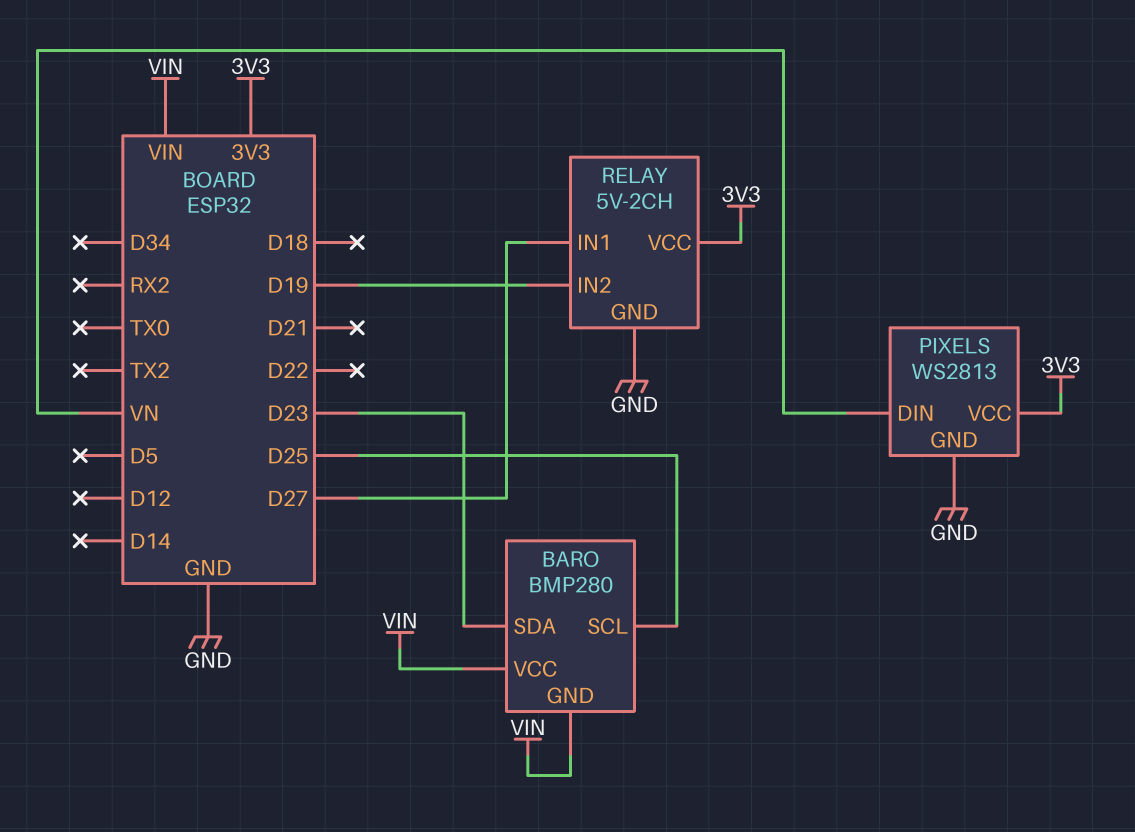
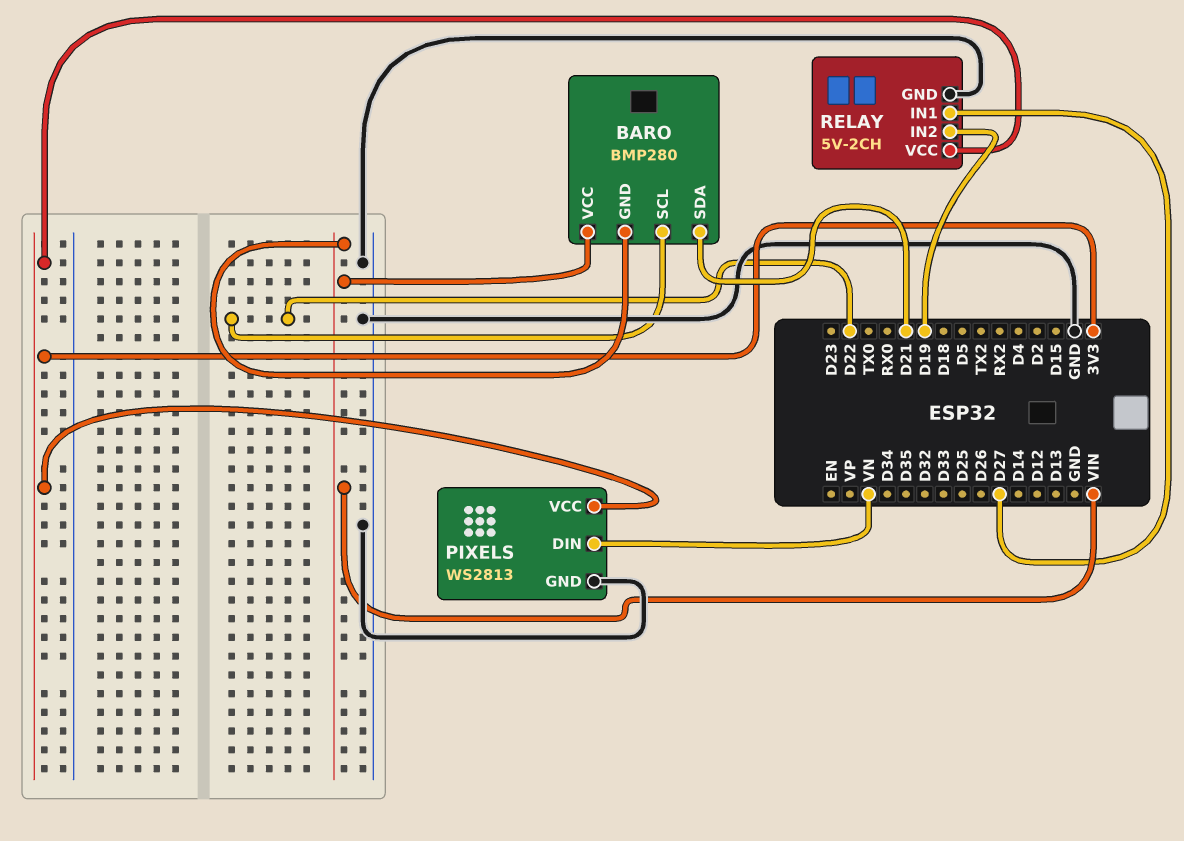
BARO pin SCL: D25 -> D22
BARO pin SDA: D23 -> D21

